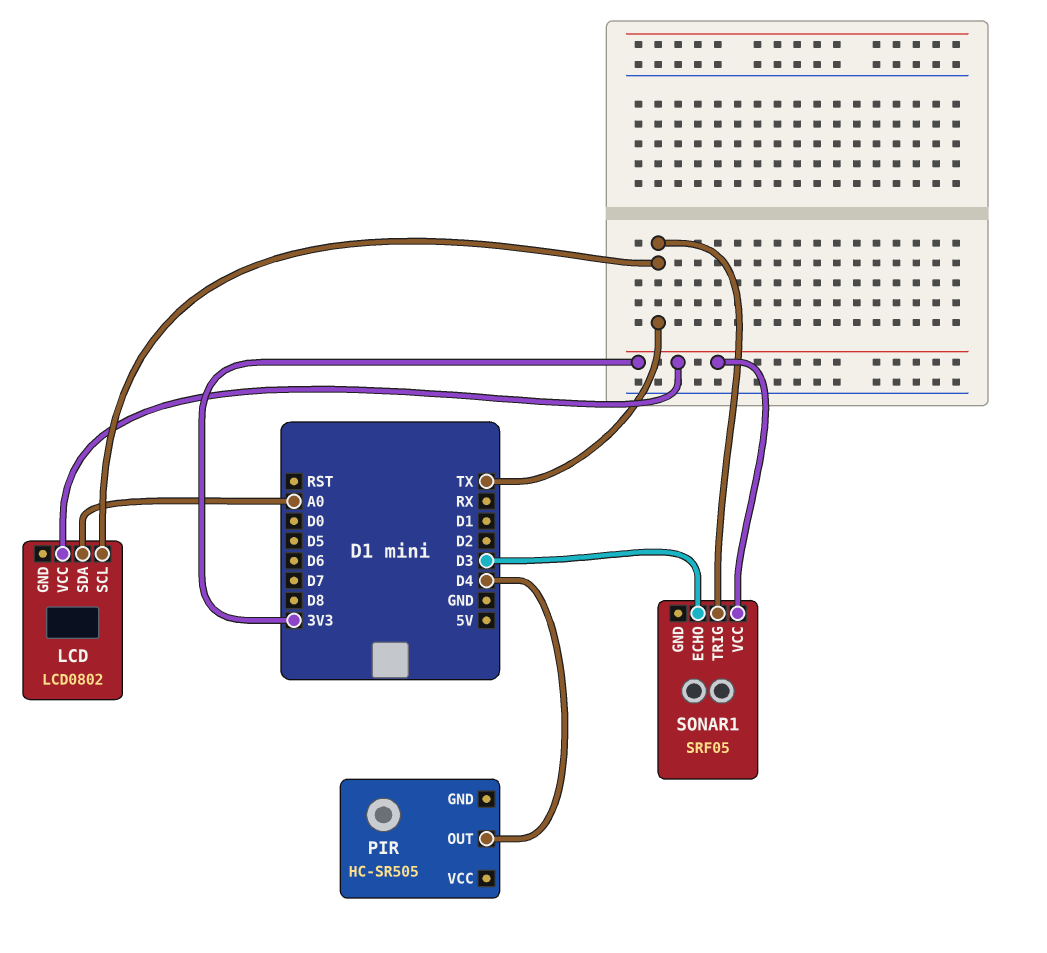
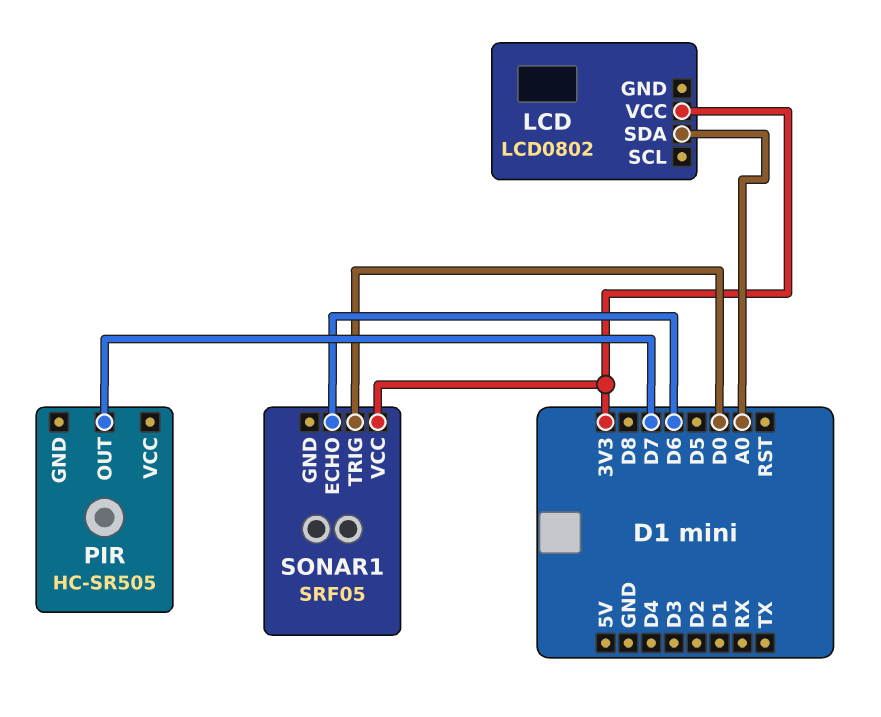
LCD pin SCL: TX -> none
PIR pin OUT: D4 -> D7
SONAR1 pin ECHO: D3 -> D6
SONAR1 pin TRIG: TX -> D0

